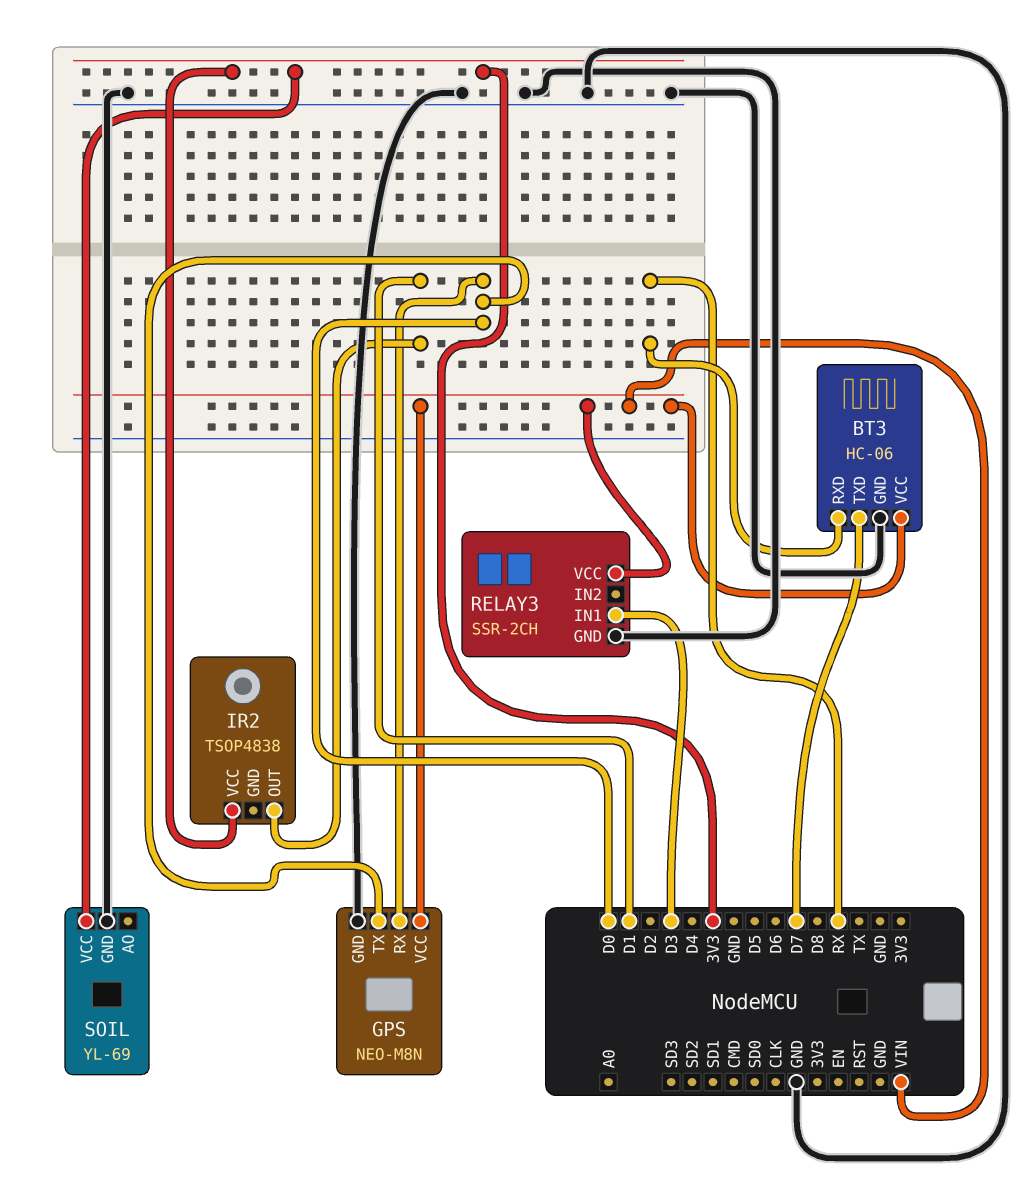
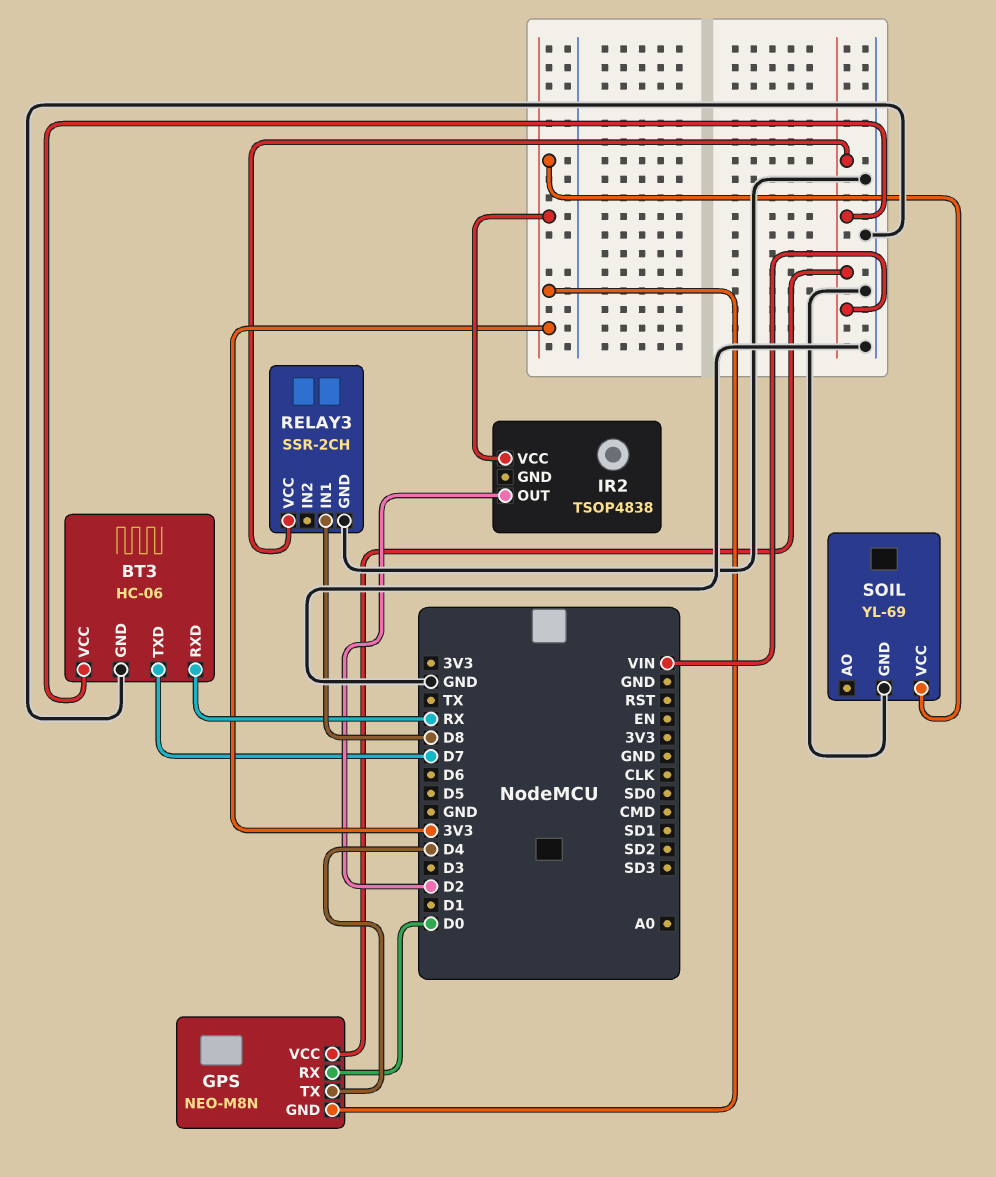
GPS pin GND: GND -> 3V3
GPS pin TX: D0 -> D4
IR2 pin OUT: D1 -> D2
RELAY3 pin IN1: D3 -> D8

